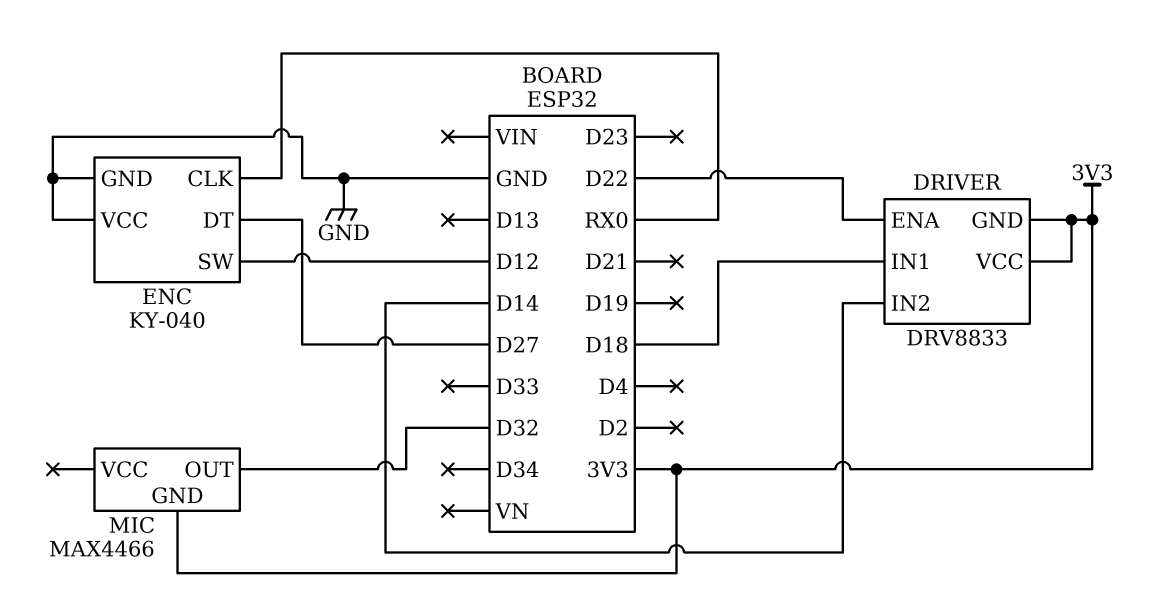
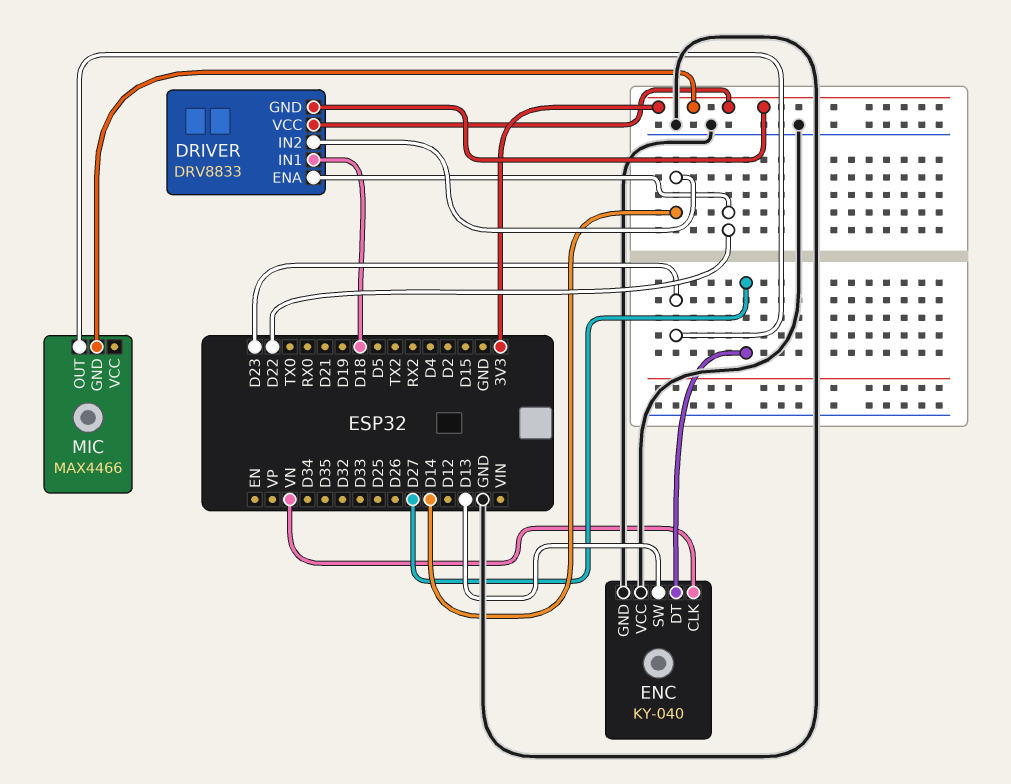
ENC pin CLK: RX0 -> VN
ENC pin SW: D12 -> D13
MIC pin OUT: D32 -> D23

